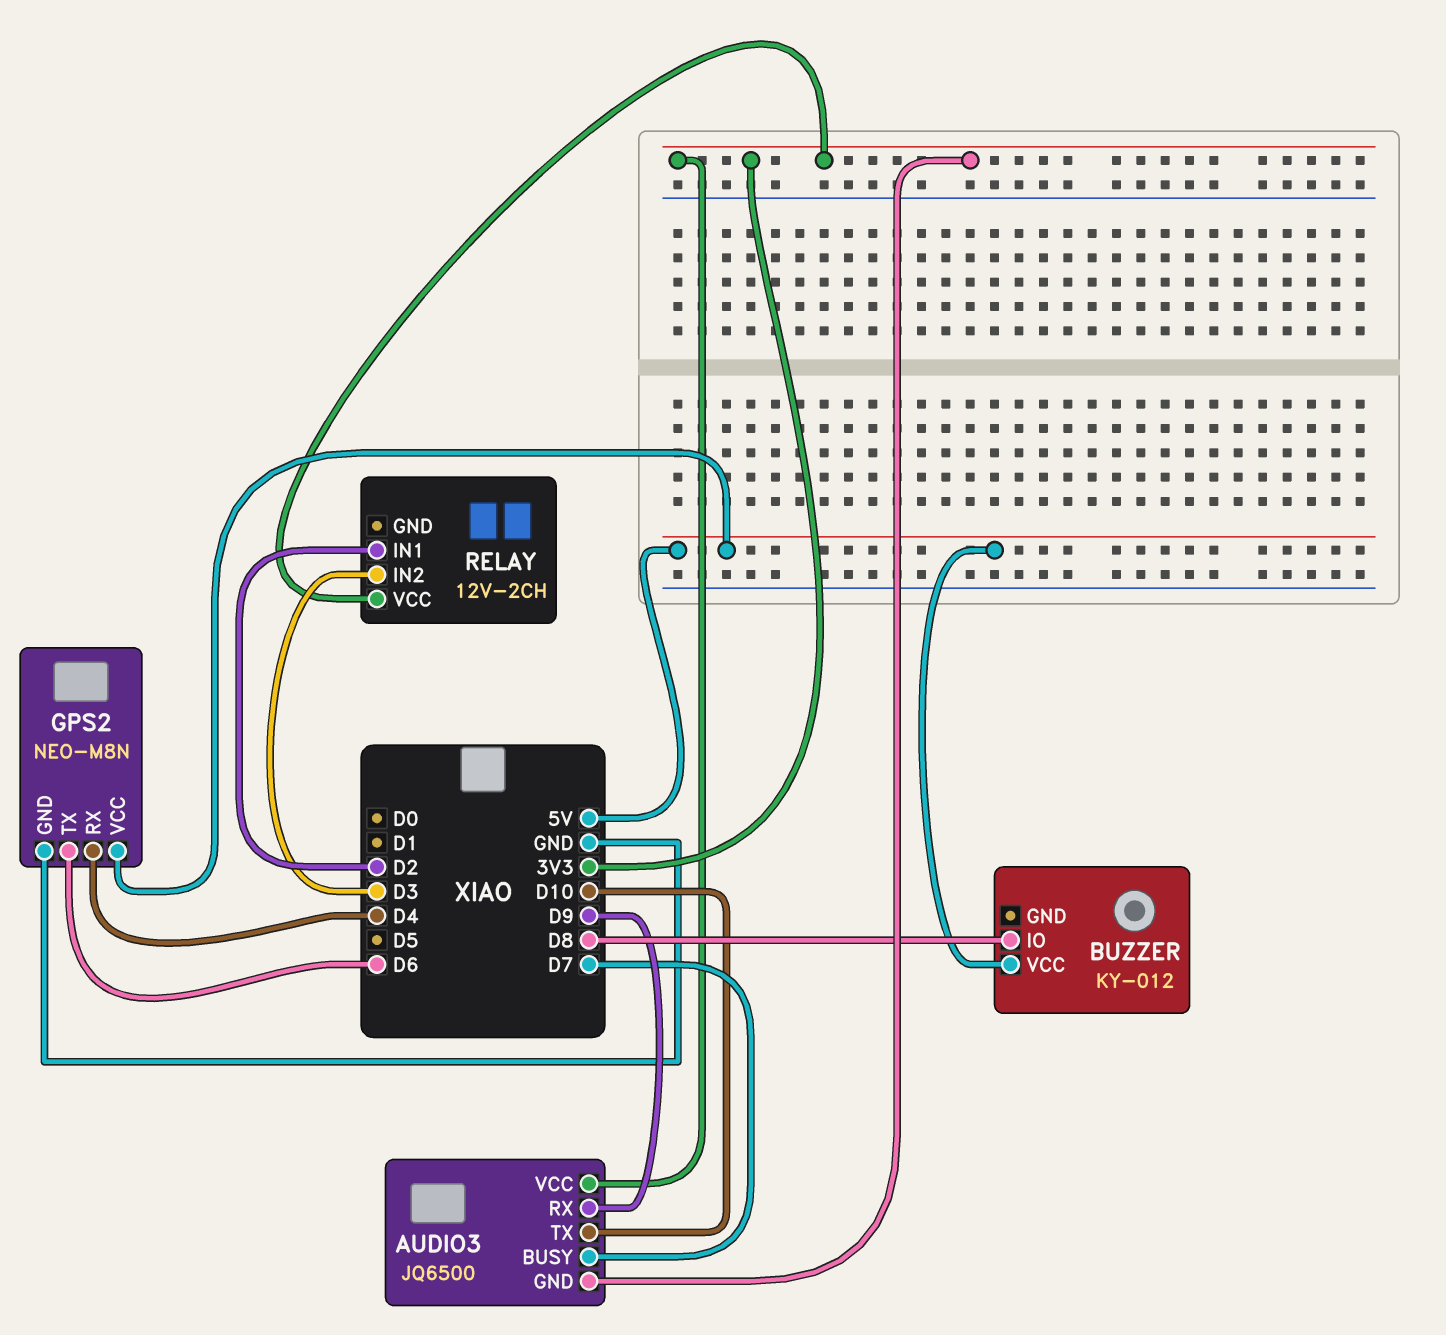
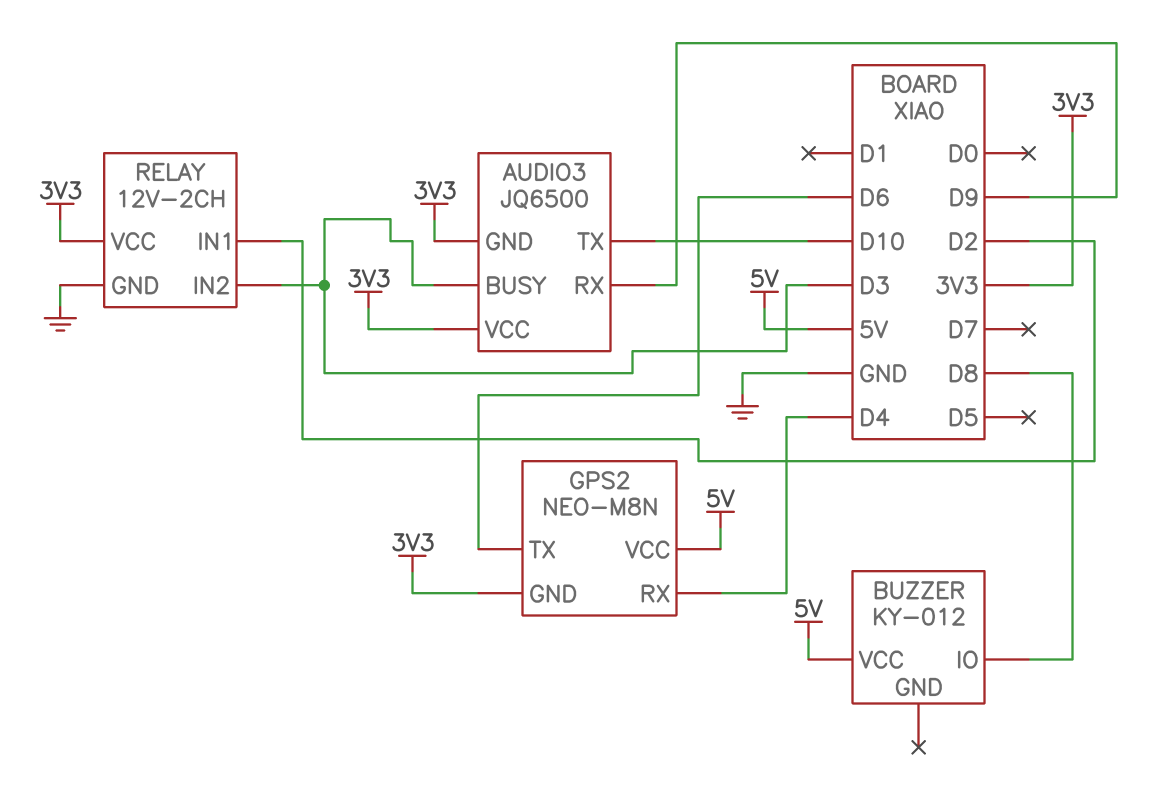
AUDIO3 pin BUSY: D7 -> D3
GPS2 pin GND: GND -> 3V3
RELAY pin GND: none -> GND

